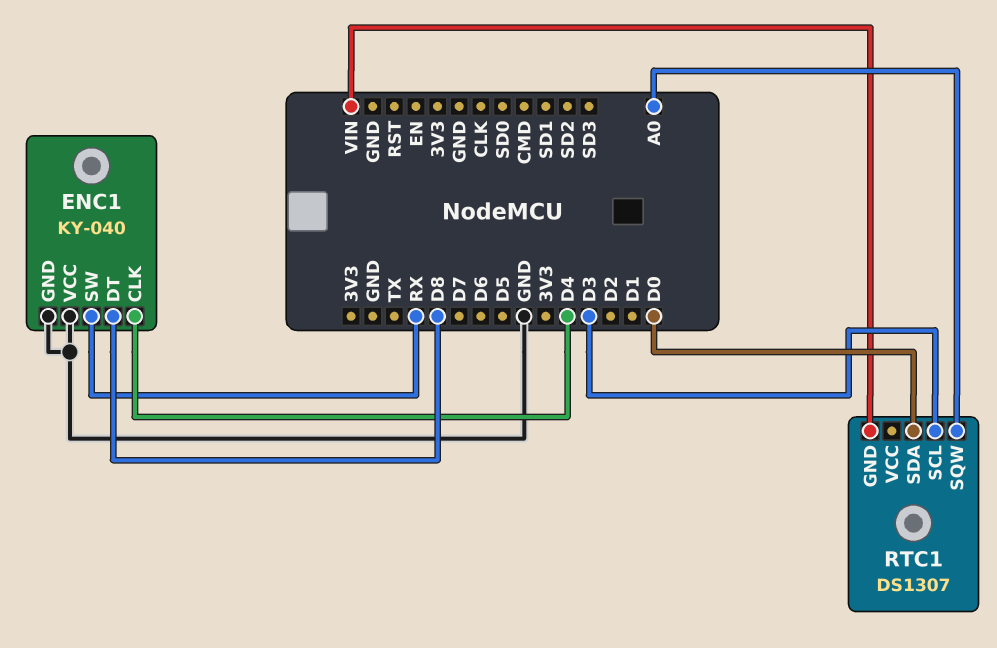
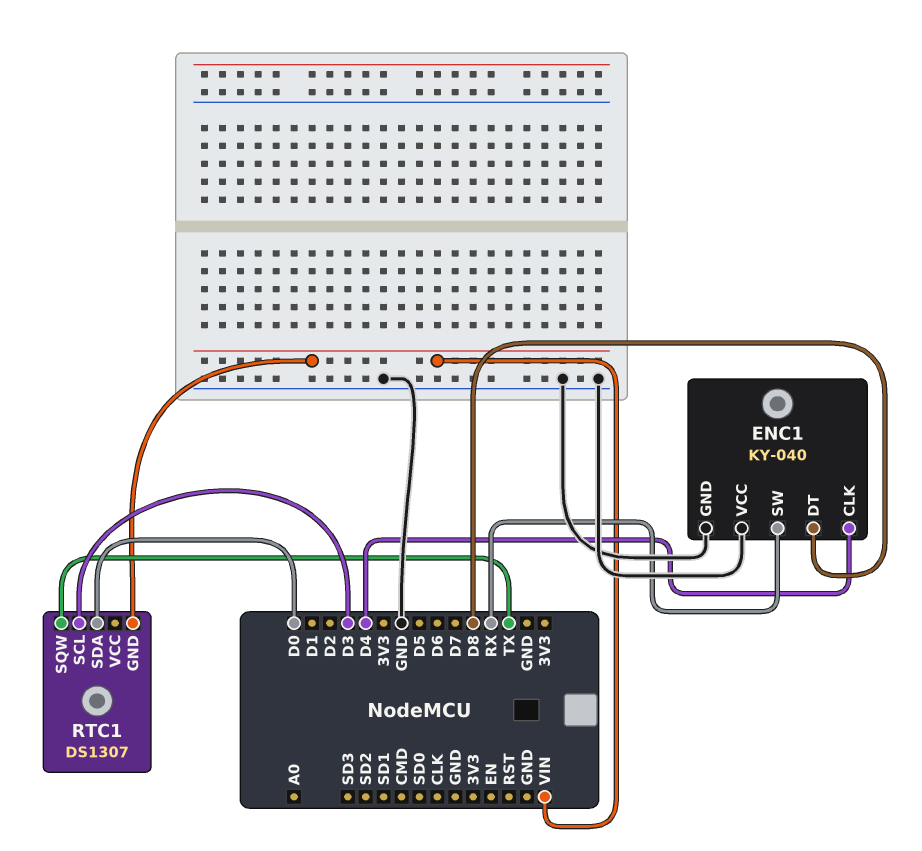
RTC1 pin SQW: A0 -> TX

